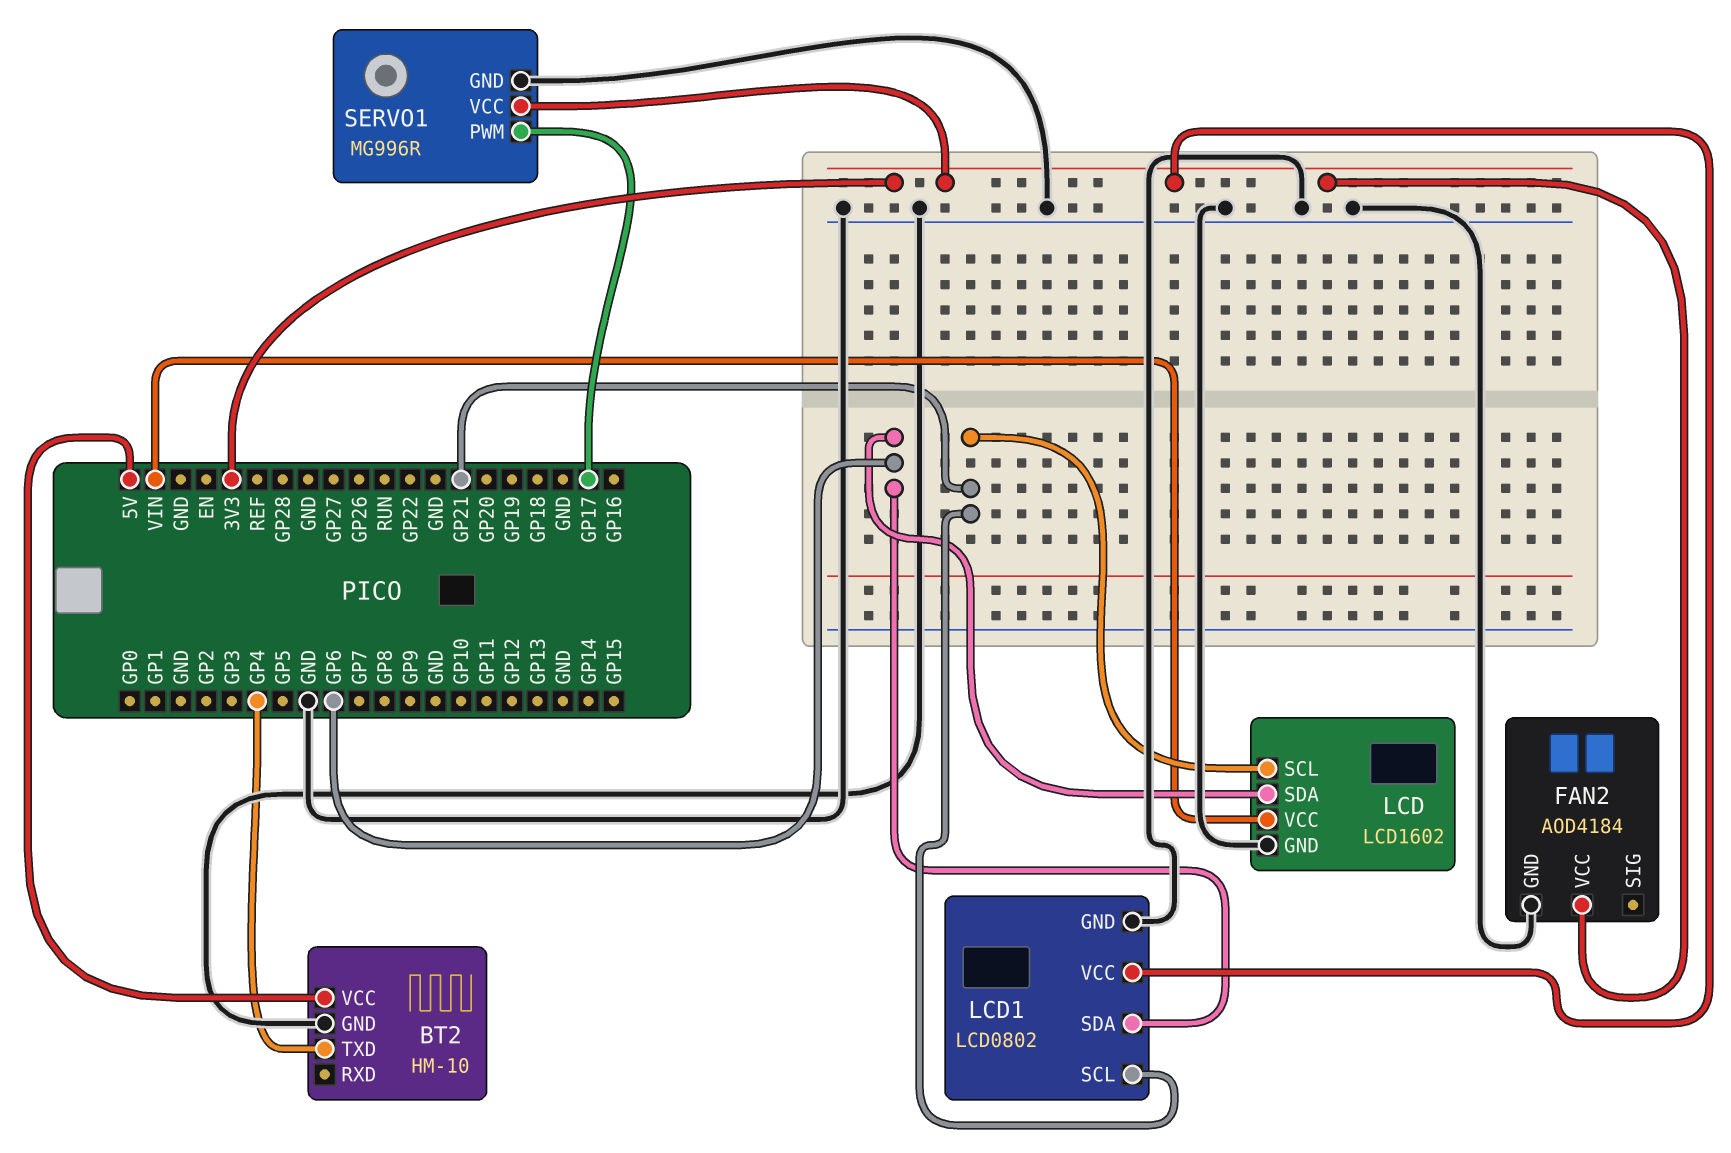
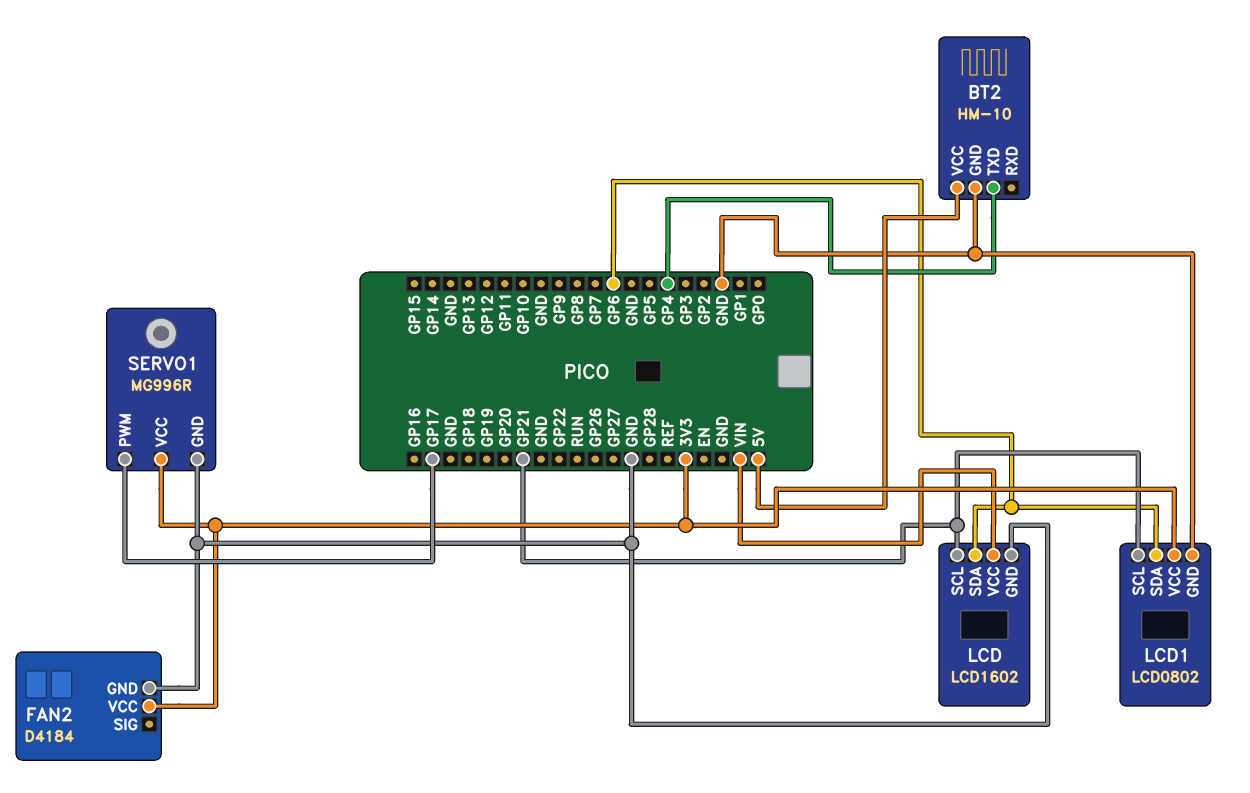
FAN2: AOD4184 -> D4184

